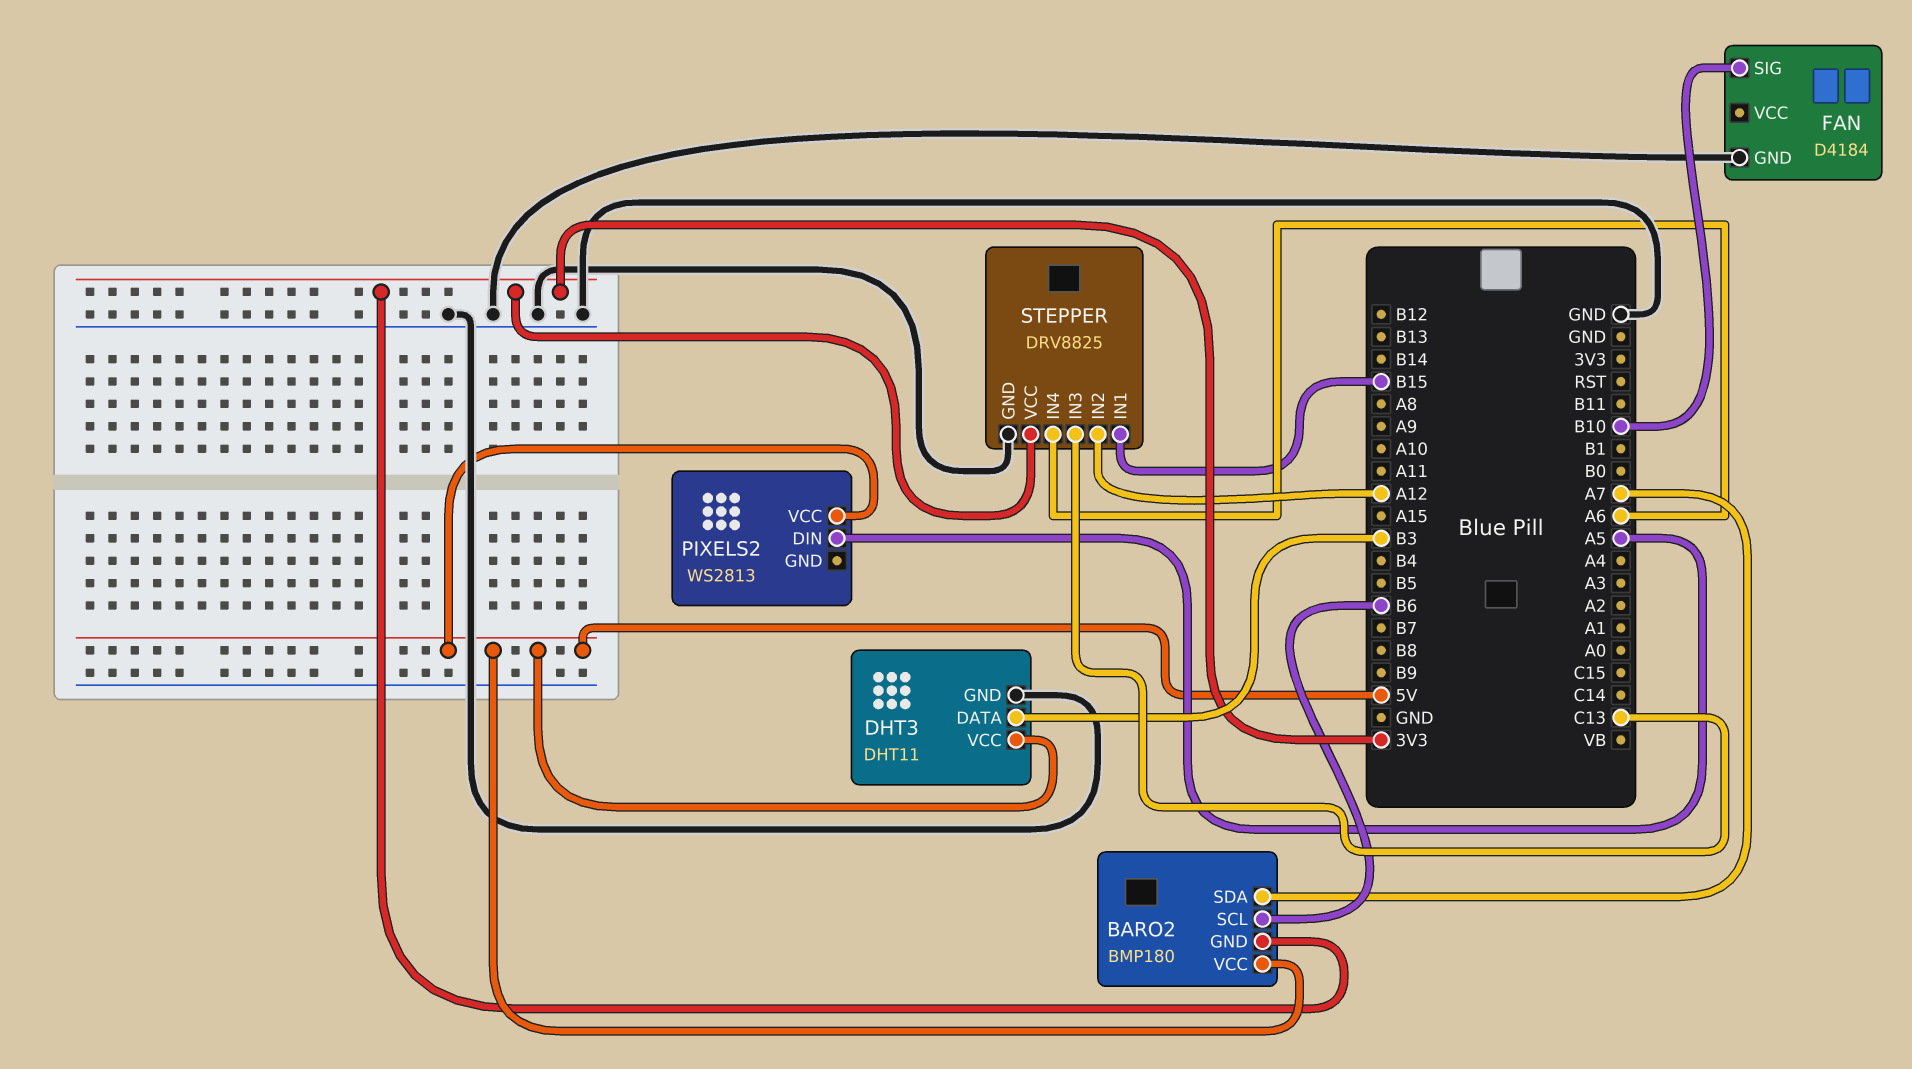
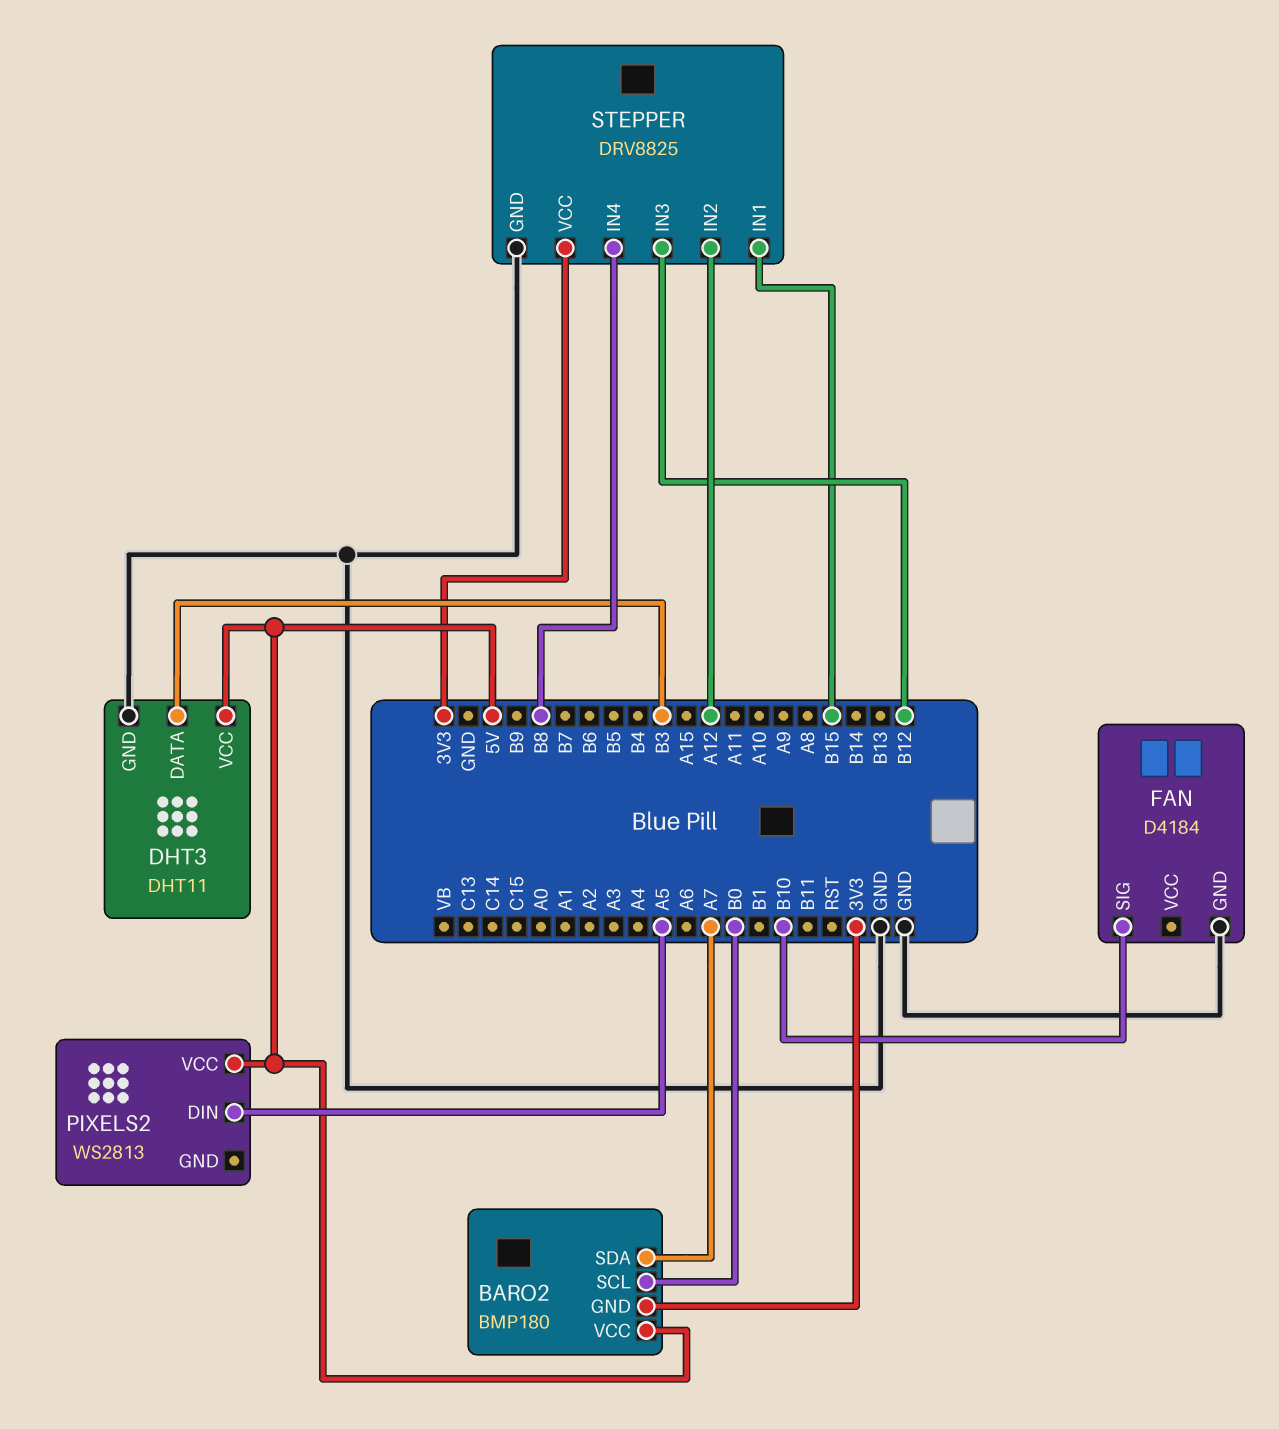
BARO2 pin SCL: B6 -> B0
STEPPER pin IN3: C13 -> B12
STEPPER pin IN4: A6 -> B8

